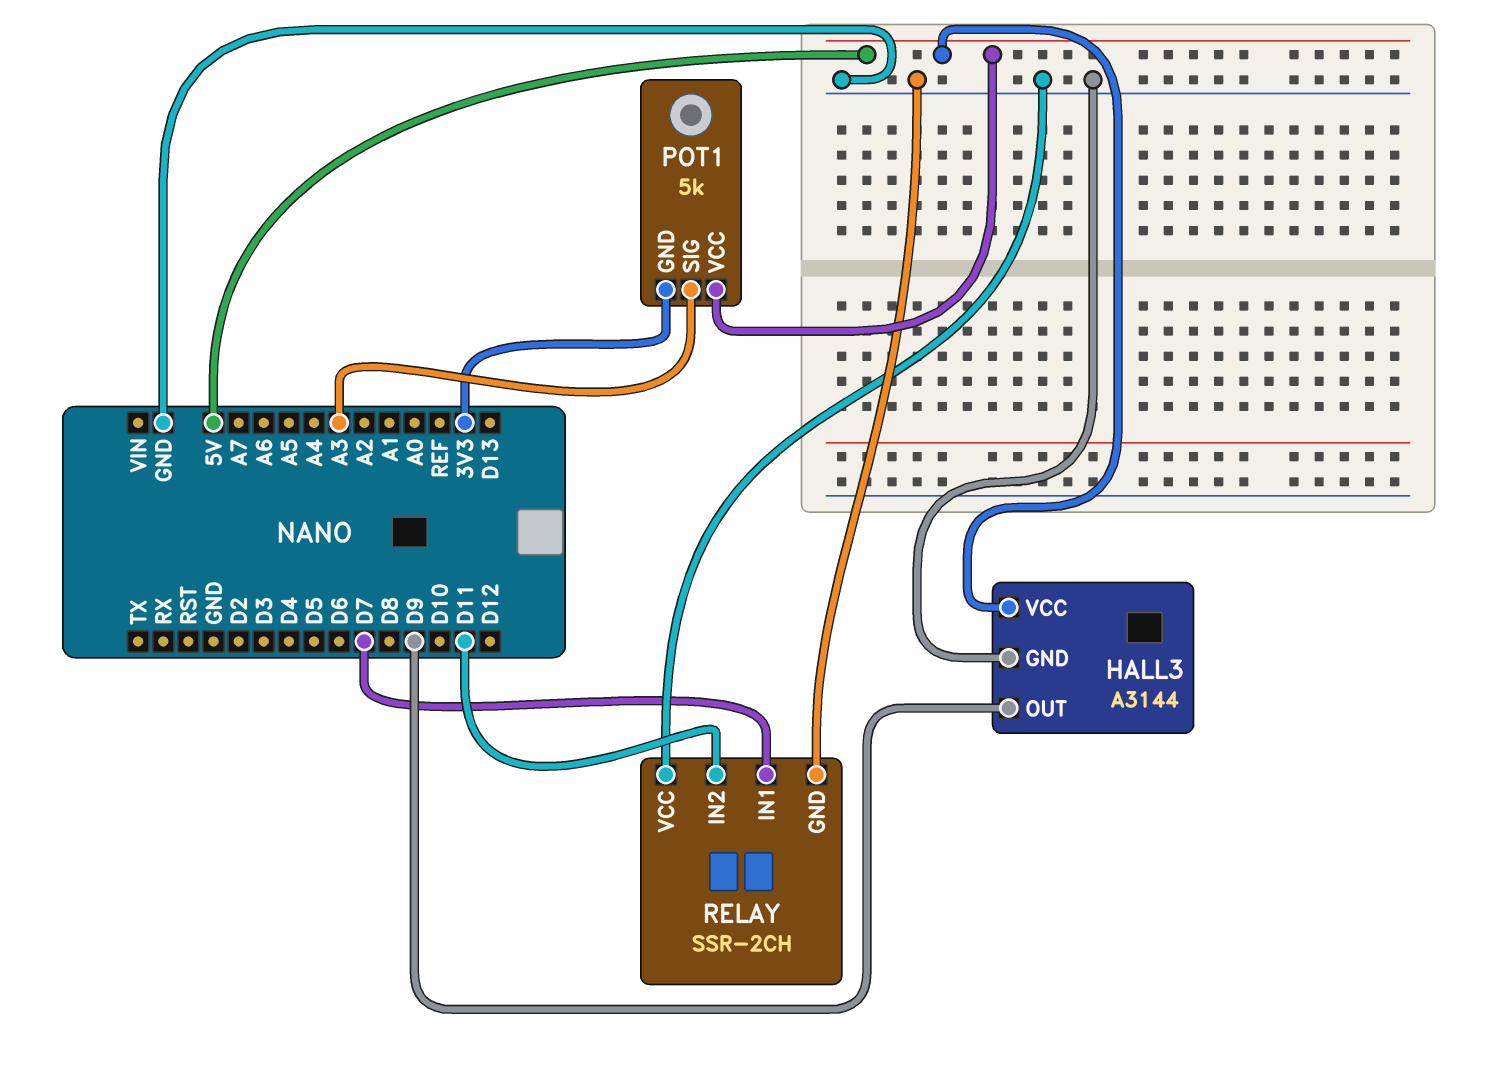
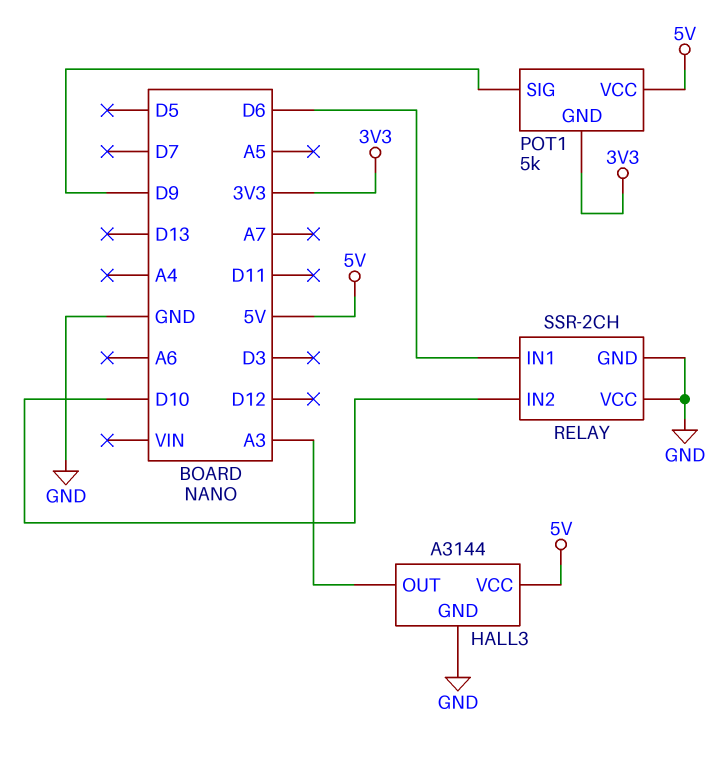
HALL3 pin OUT: D9 -> A3
POT1 pin SIG: A3 -> D9
RELAY pin IN1: D7 -> D6
RELAY pin IN2: D11 -> D10

